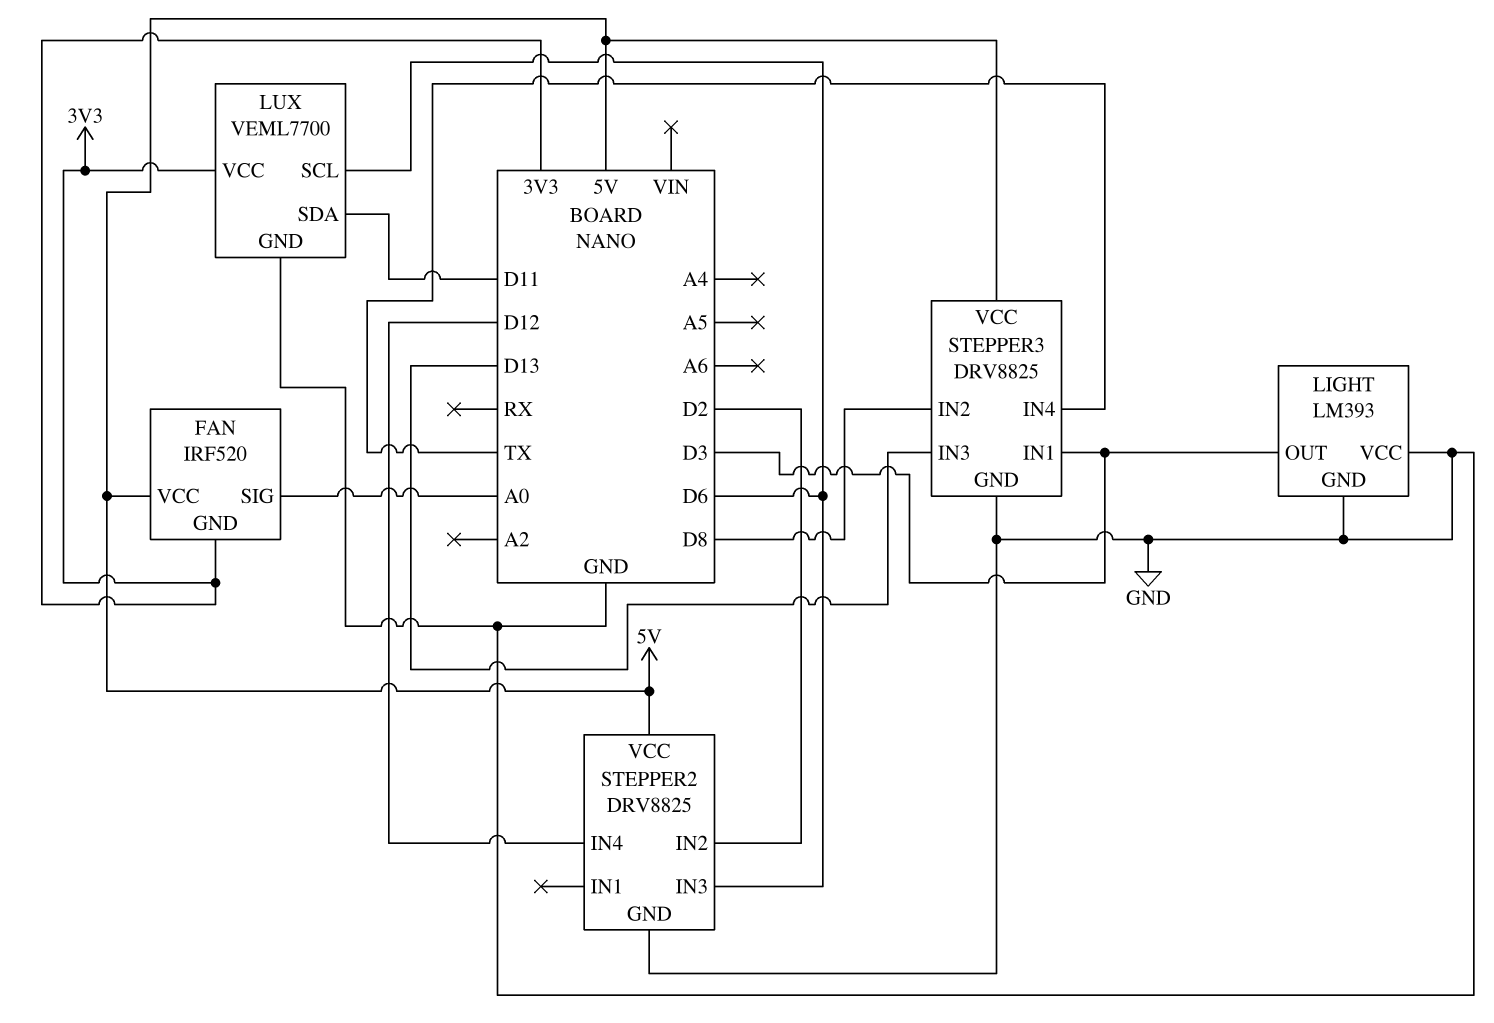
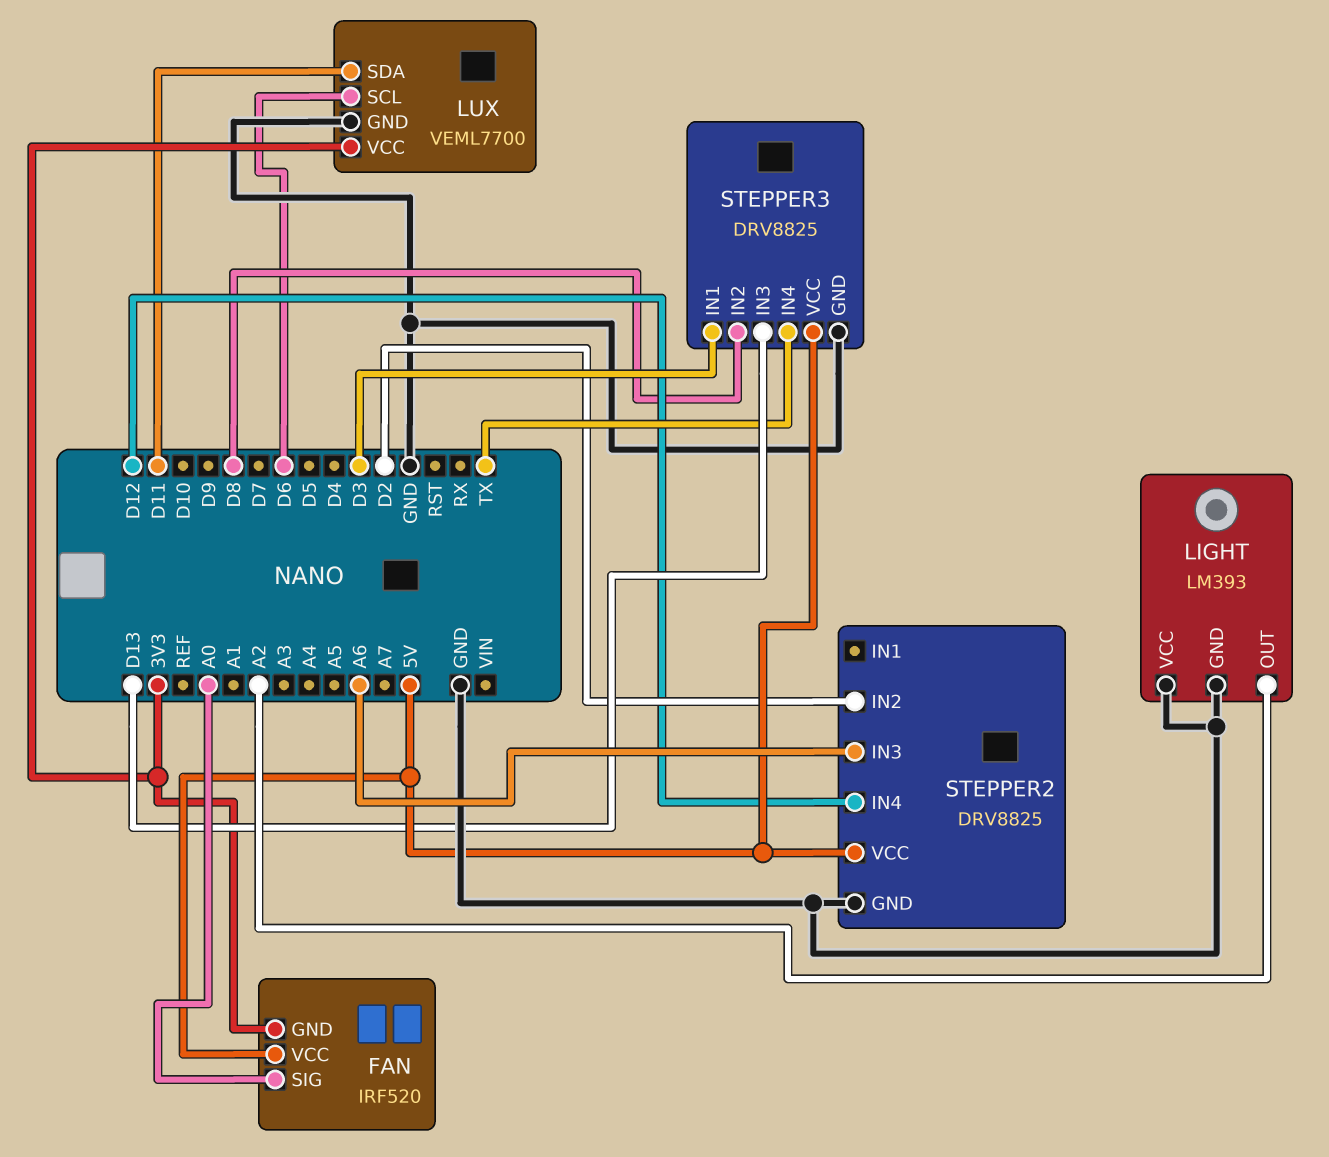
LIGHT pin OUT: D3 -> A2
STEPPER2 pin IN3: D6 -> A6

